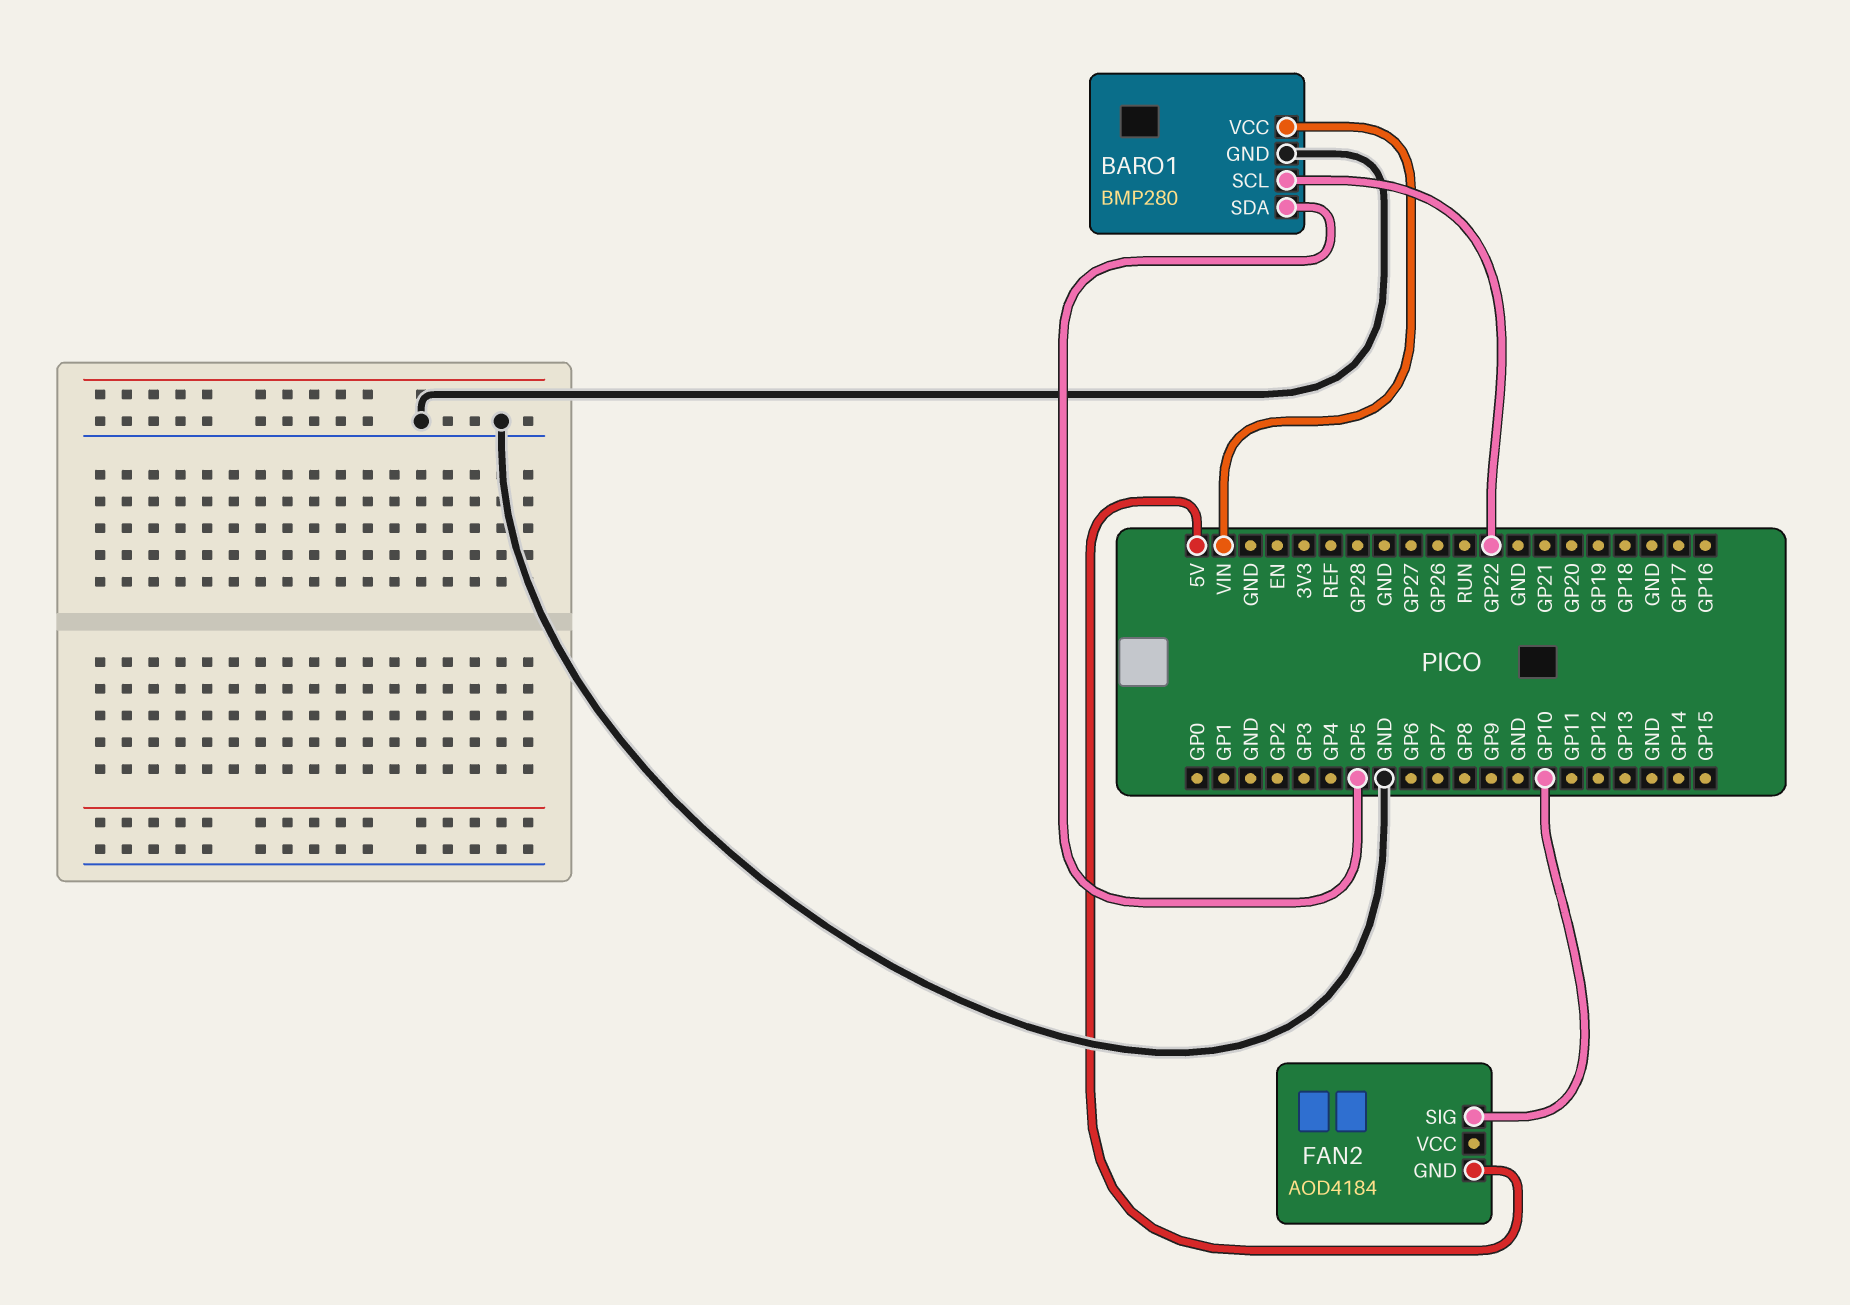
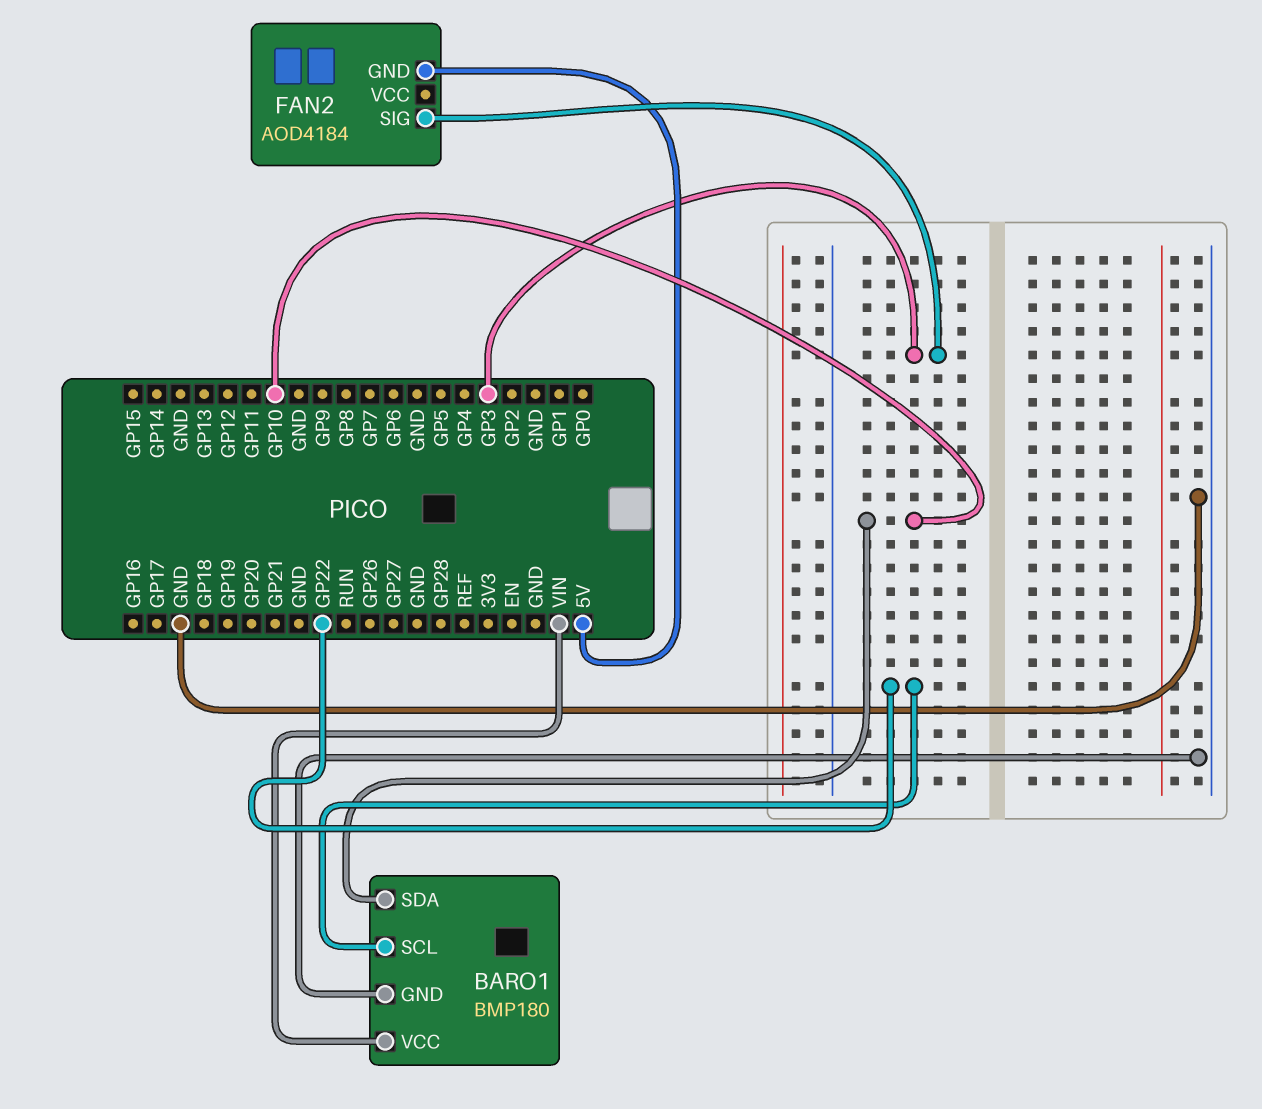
BARO1: BMP280 -> BMP180
BARO1 pin SDA: GP5 -> GP10
FAN2 pin SIG: GP10 -> GP3

